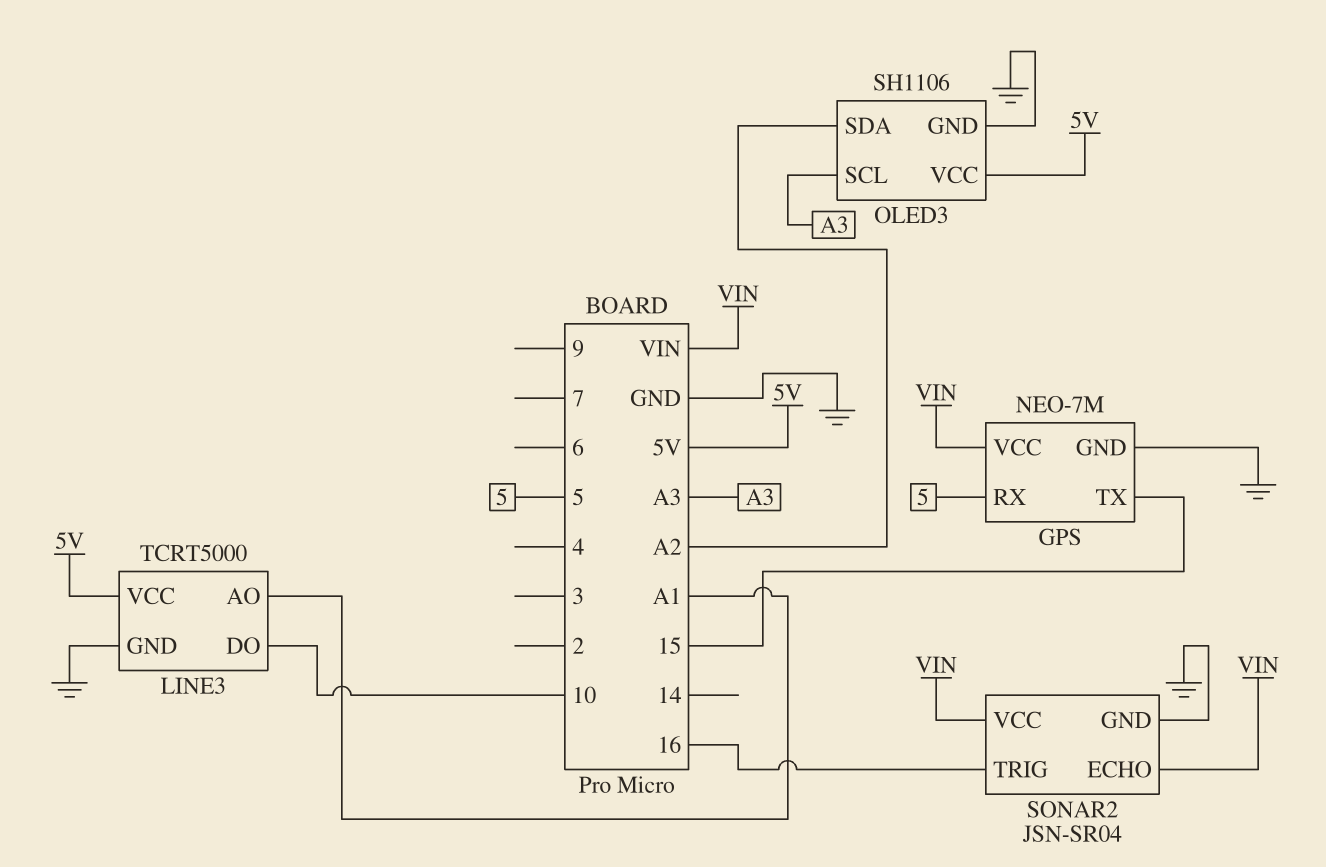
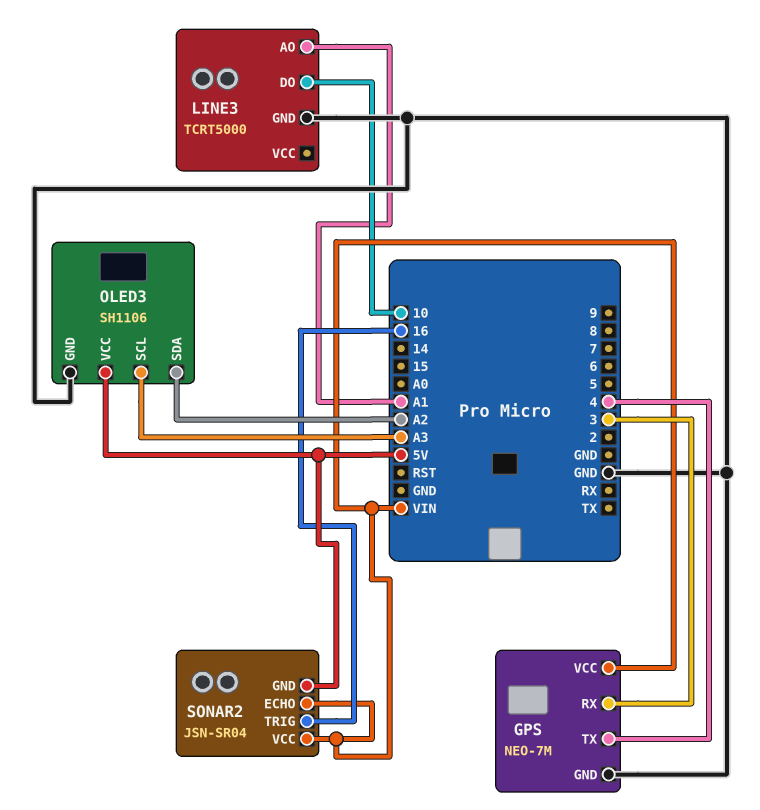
GPS pin RX: 5 -> 3
GPS pin TX: 15 -> 4
LINE3 pin VCC: 5V -> none
SONAR2 pin GND: GND -> 5V

